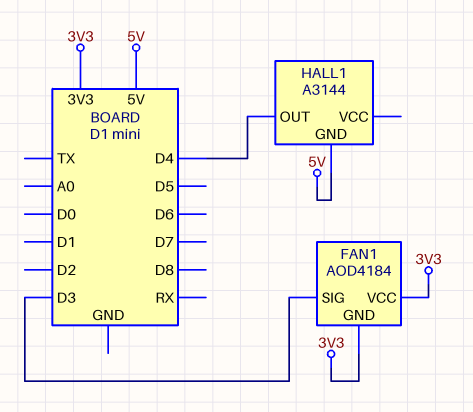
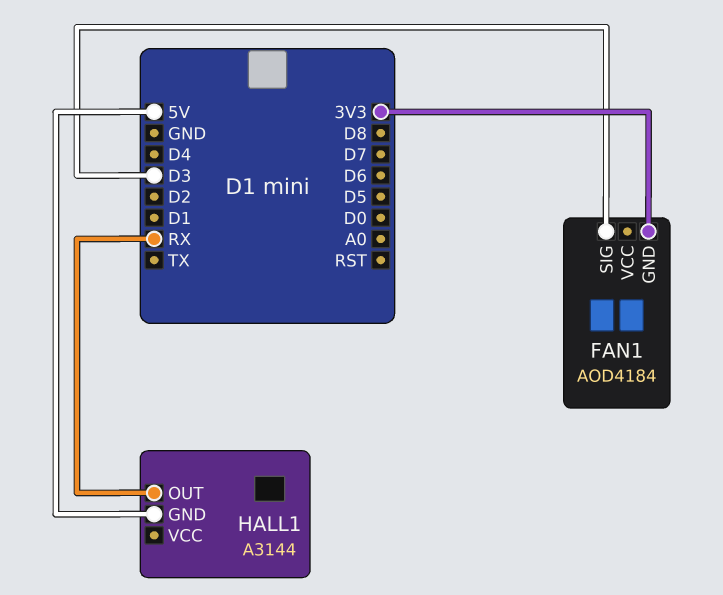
FAN1 pin VCC: 3V3 -> none
HALL1 pin OUT: D4 -> RX

